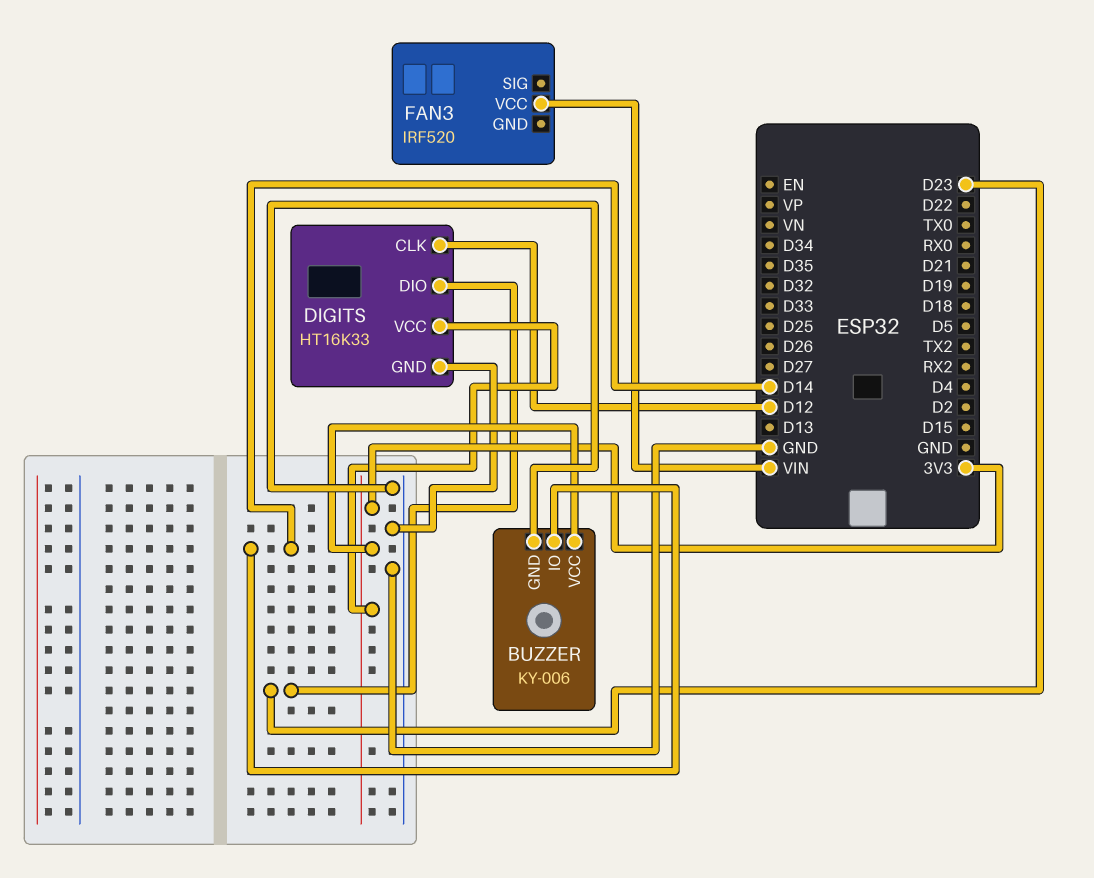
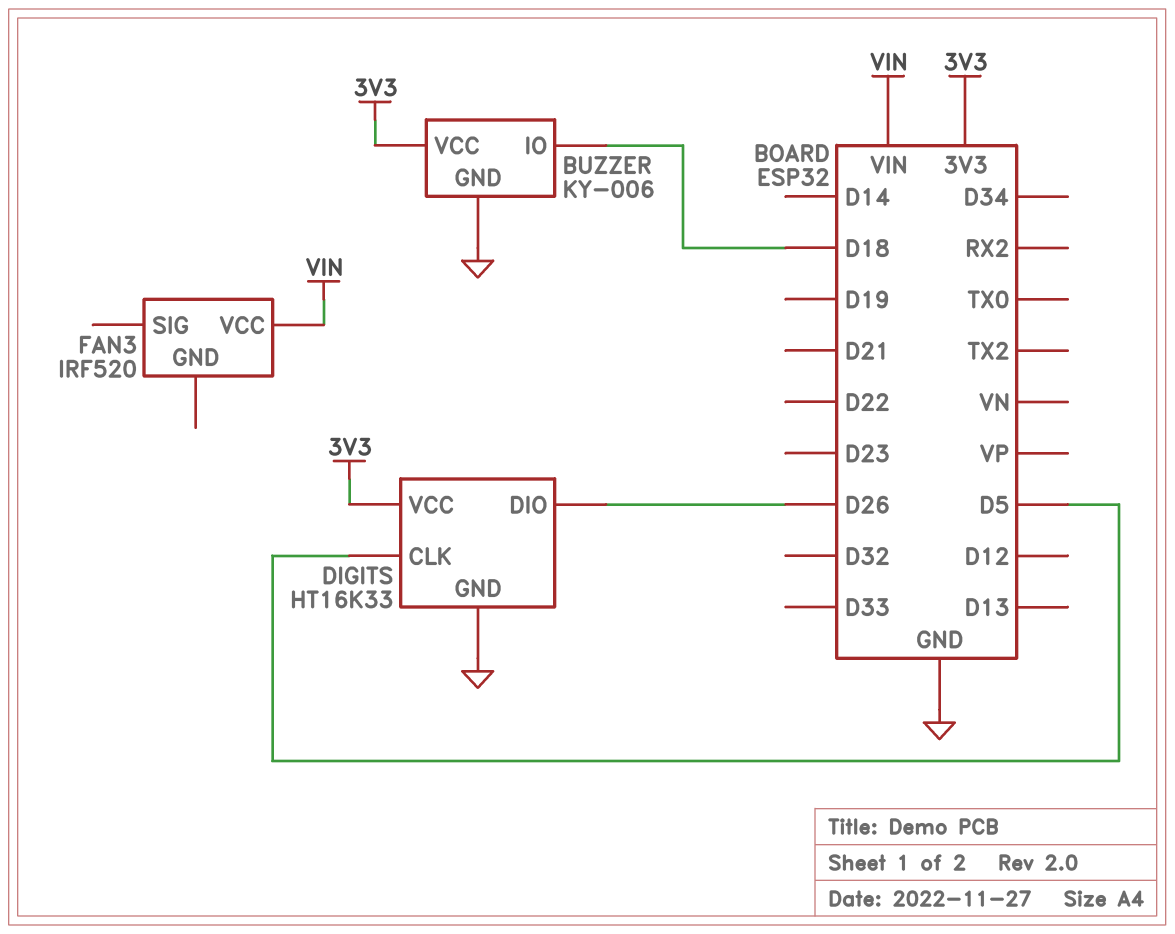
BUZZER pin IO: D14 -> D18
DIGITS pin CLK: D12 -> D5
DIGITS pin DIO: D23 -> D26

